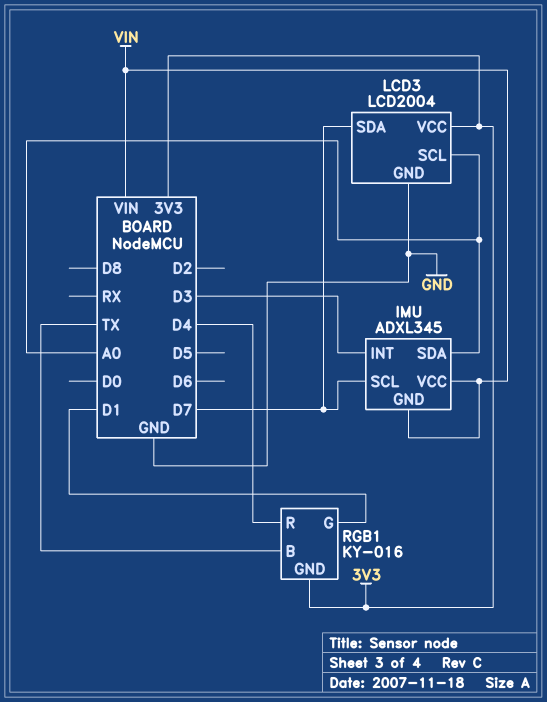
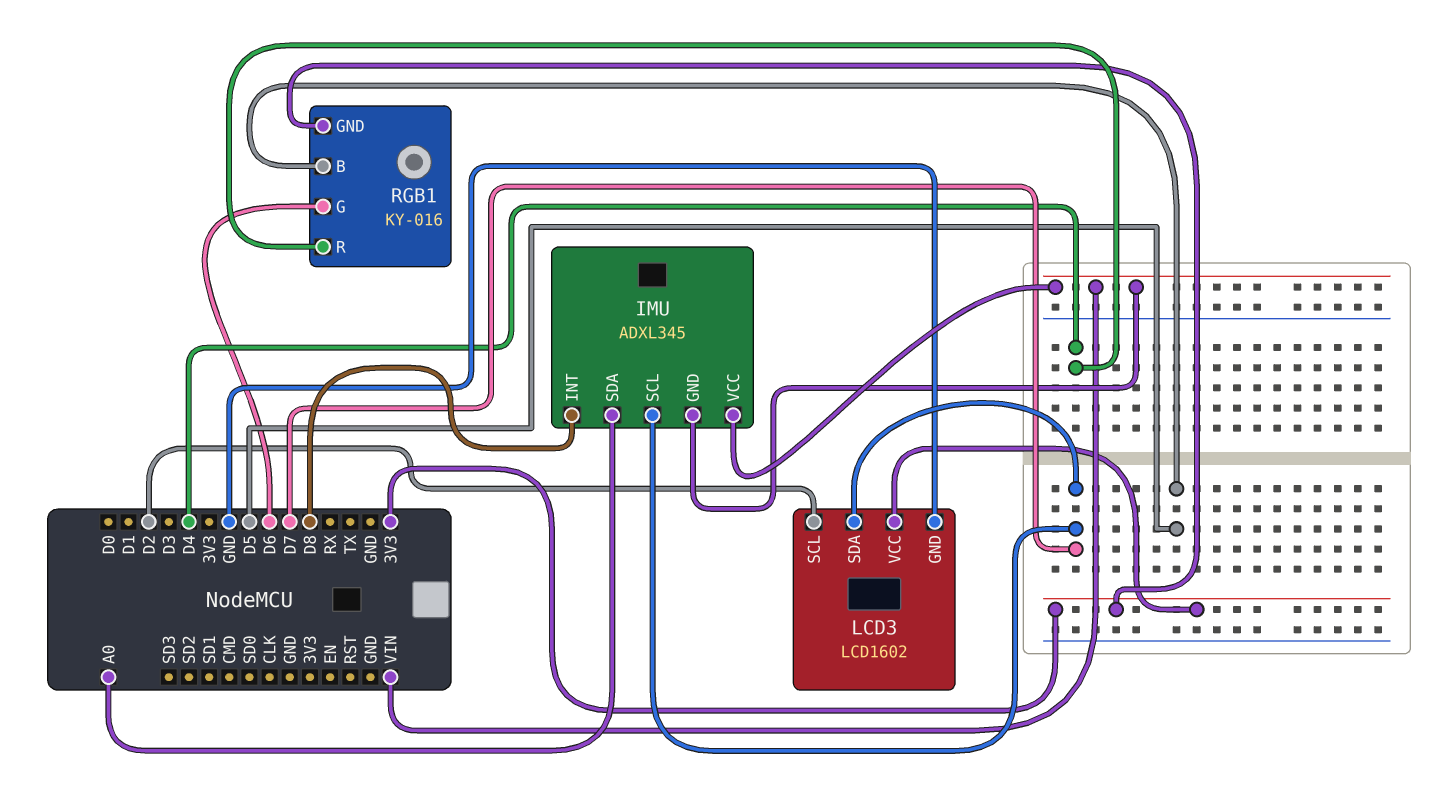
IMU pin INT: D3 -> D8
LCD3: LCD2004 -> LCD1602
LCD3 pin SCL: A0 -> D2
RGB1 pin B: TX -> D5
RGB1 pin G: D1 -> D6

